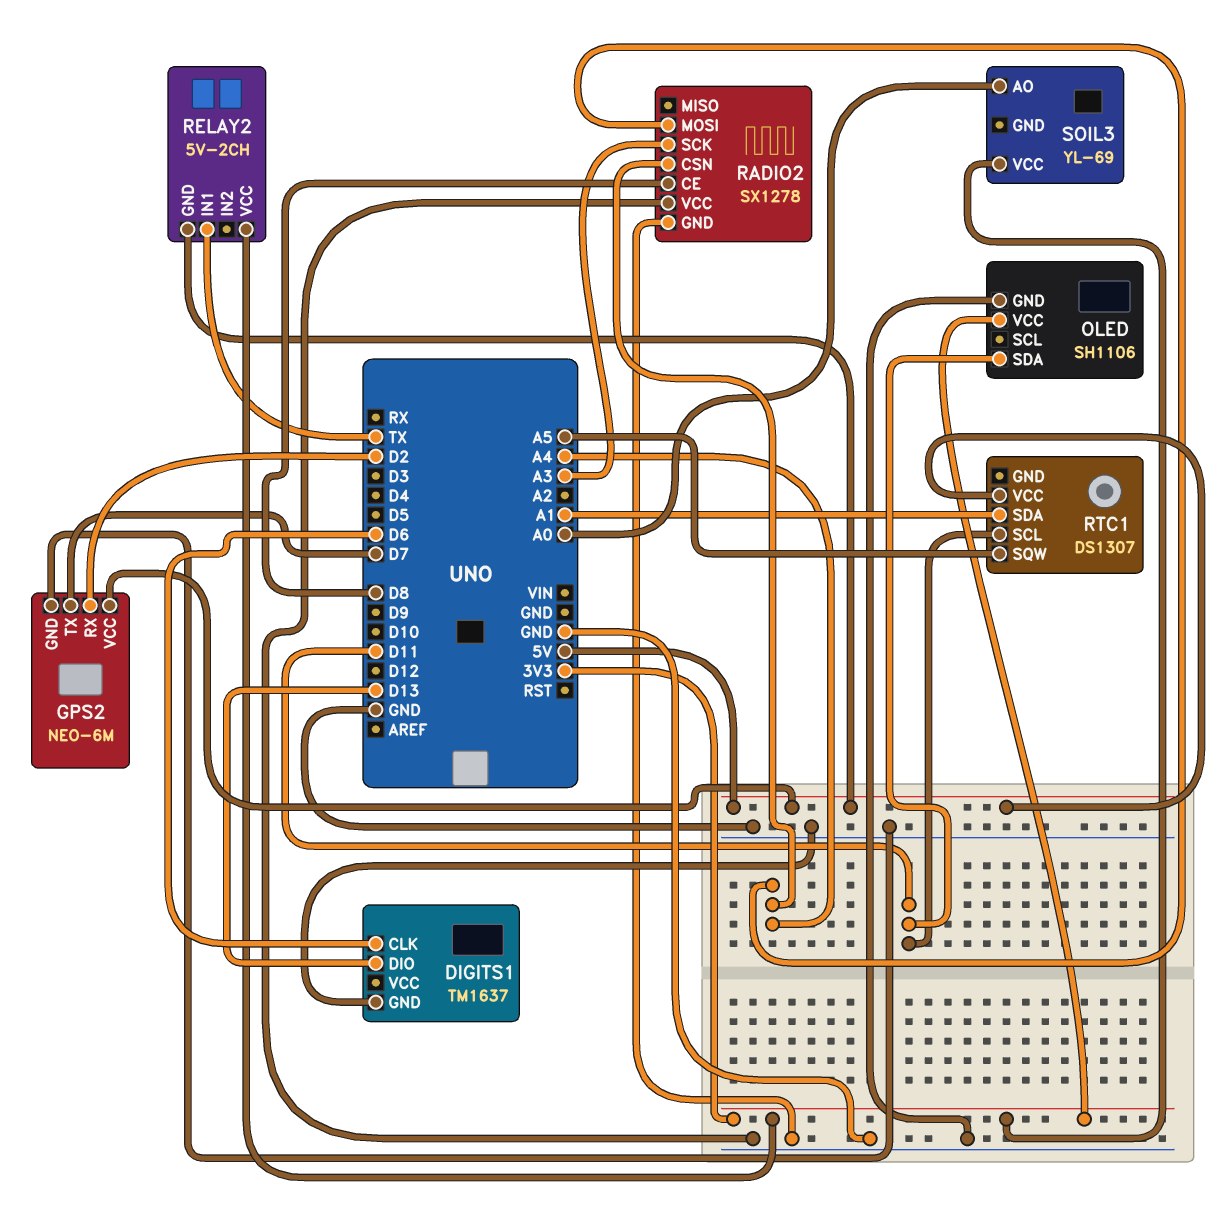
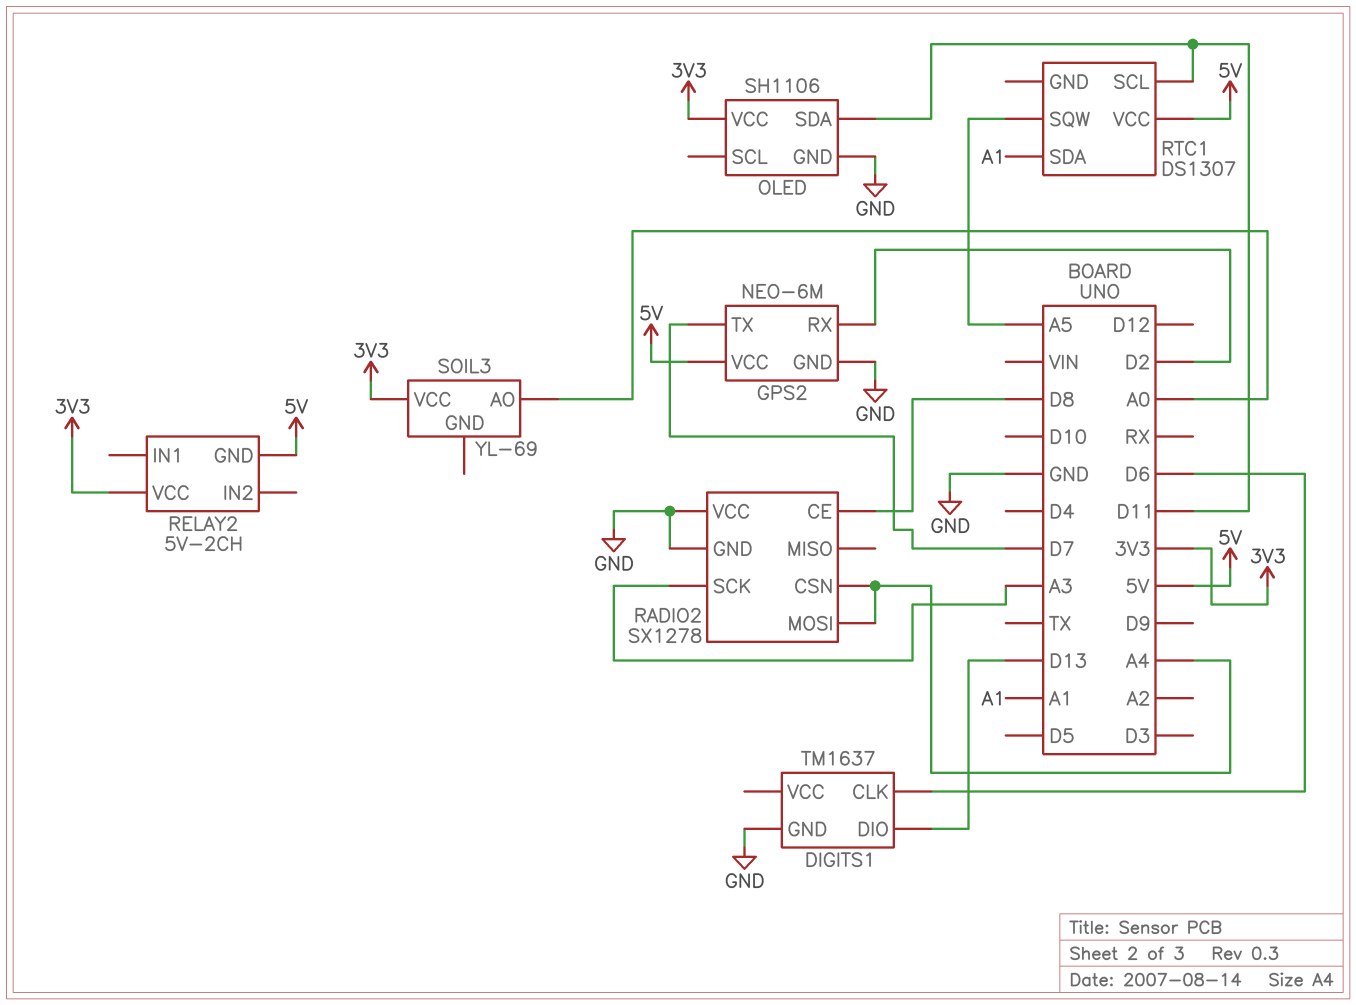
RELAY2 pin IN1: TX -> none

